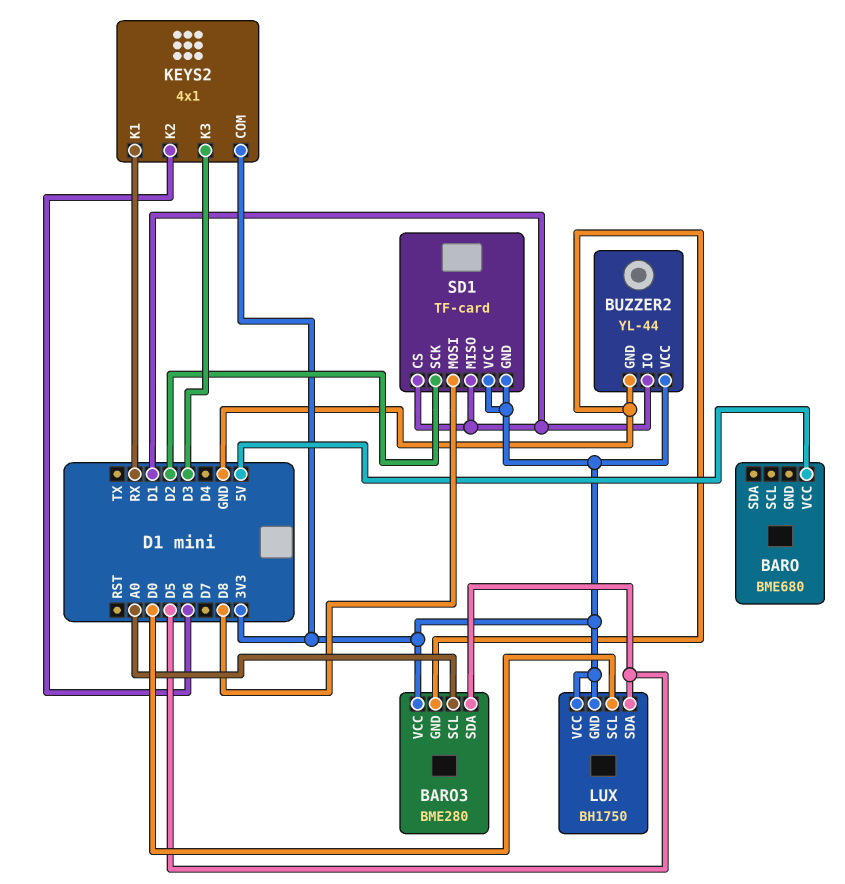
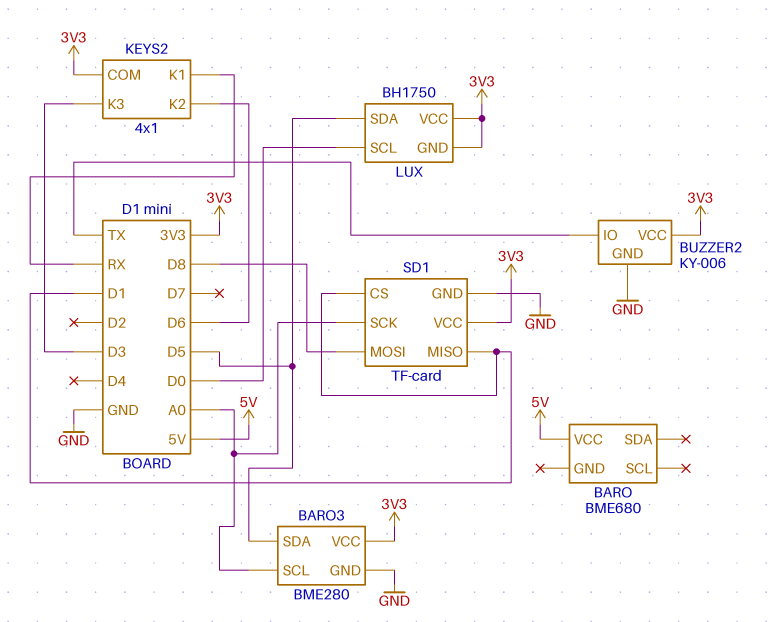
BUZZER2: YL-44 -> KY-006
BUZZER2 pin IO: D1 -> TX
SD1 pin GND: 3V3 -> GND
SD1 pin SCK: D2 -> A0

